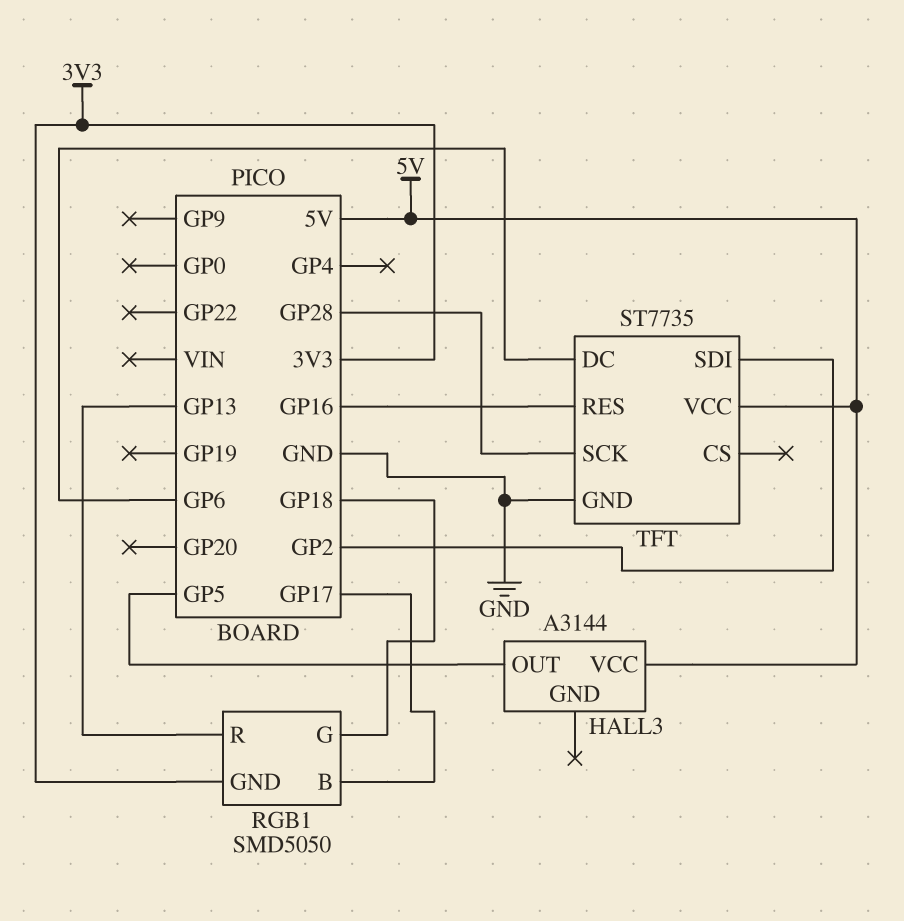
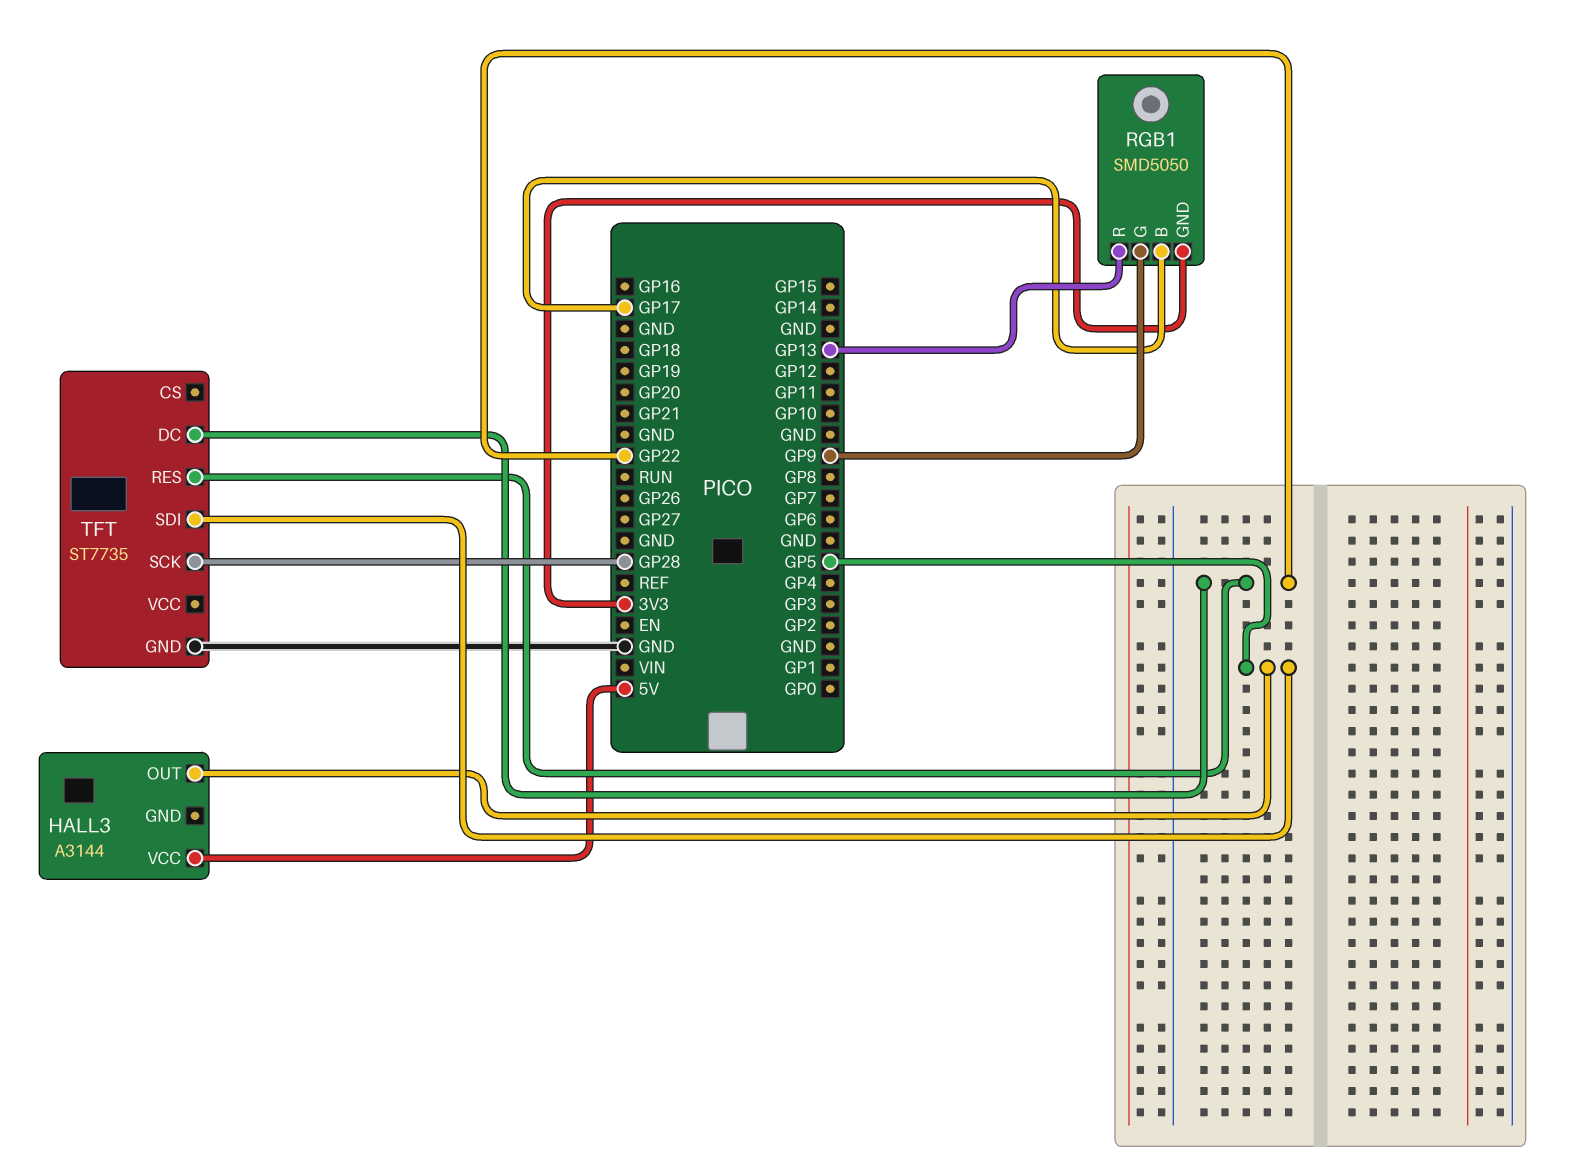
RGB1 pin G: GP18 -> GP9
TFT pin DC: GP6 -> GP22
TFT pin RES: GP16 -> GP22
TFT pin SDI: GP2 -> GP5
TFT pin VCC: 5V -> none

